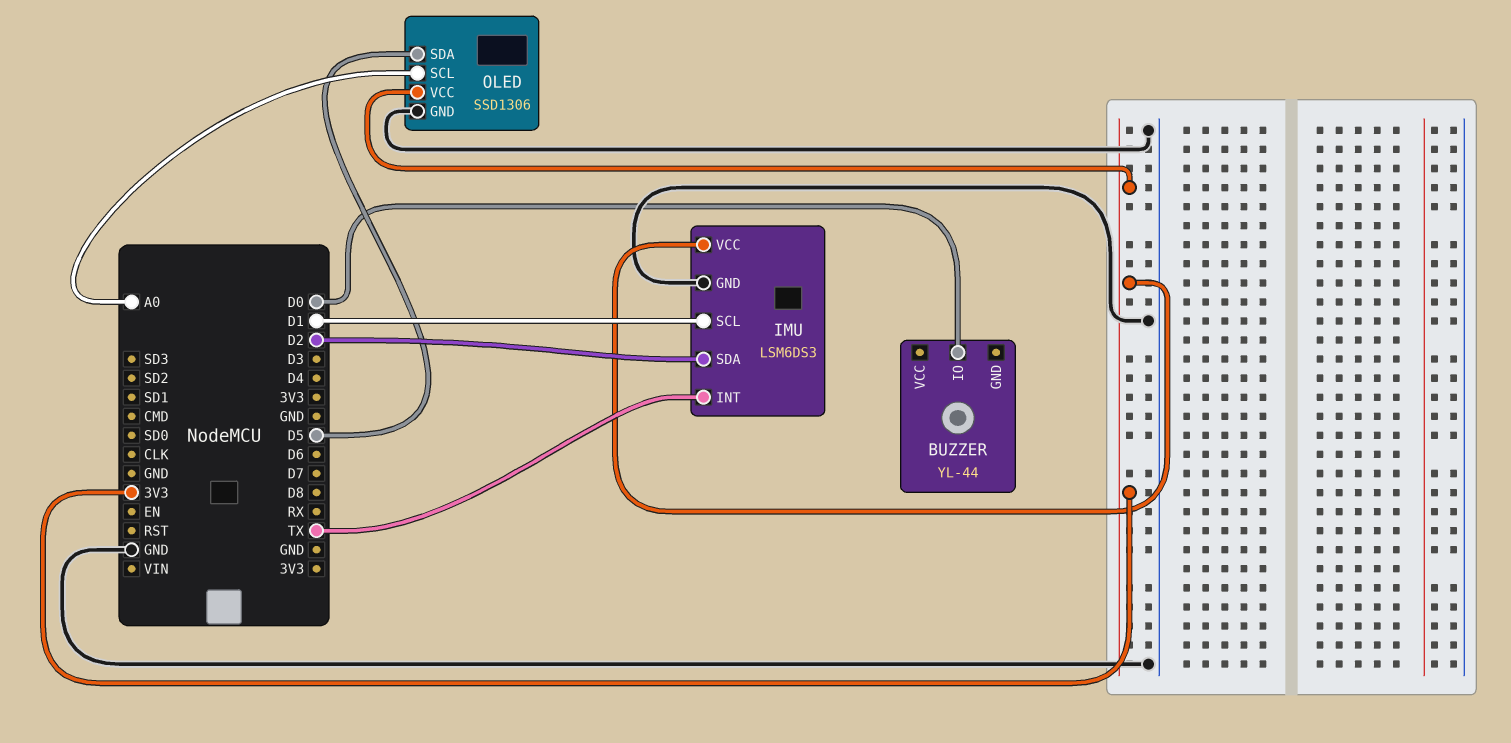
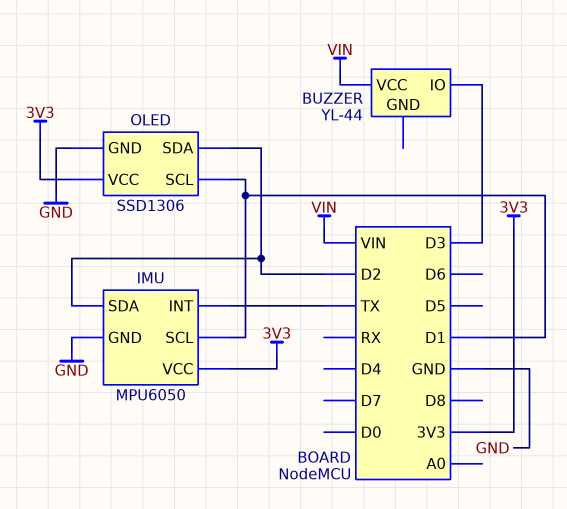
BUZZER pin IO: D0 -> D3
BUZZER pin VCC: none -> VIN
IMU: LSM6DS3 -> MPU6050
OLED pin SCL: A0 -> D1
OLED pin SDA: D5 -> D2

